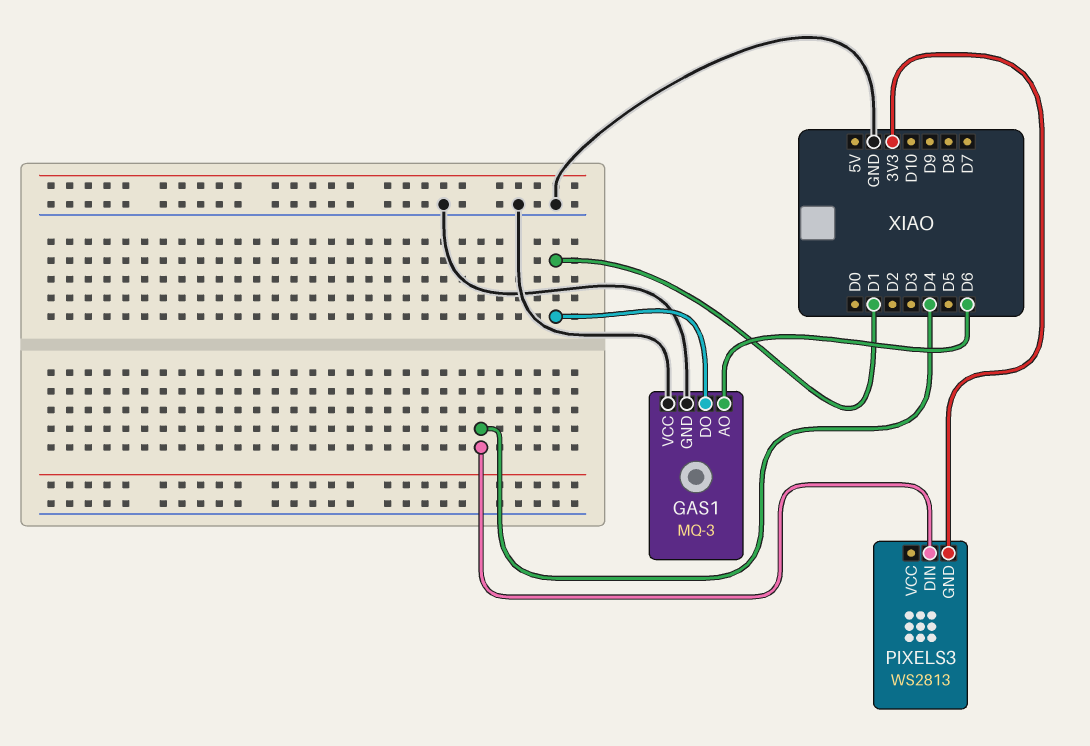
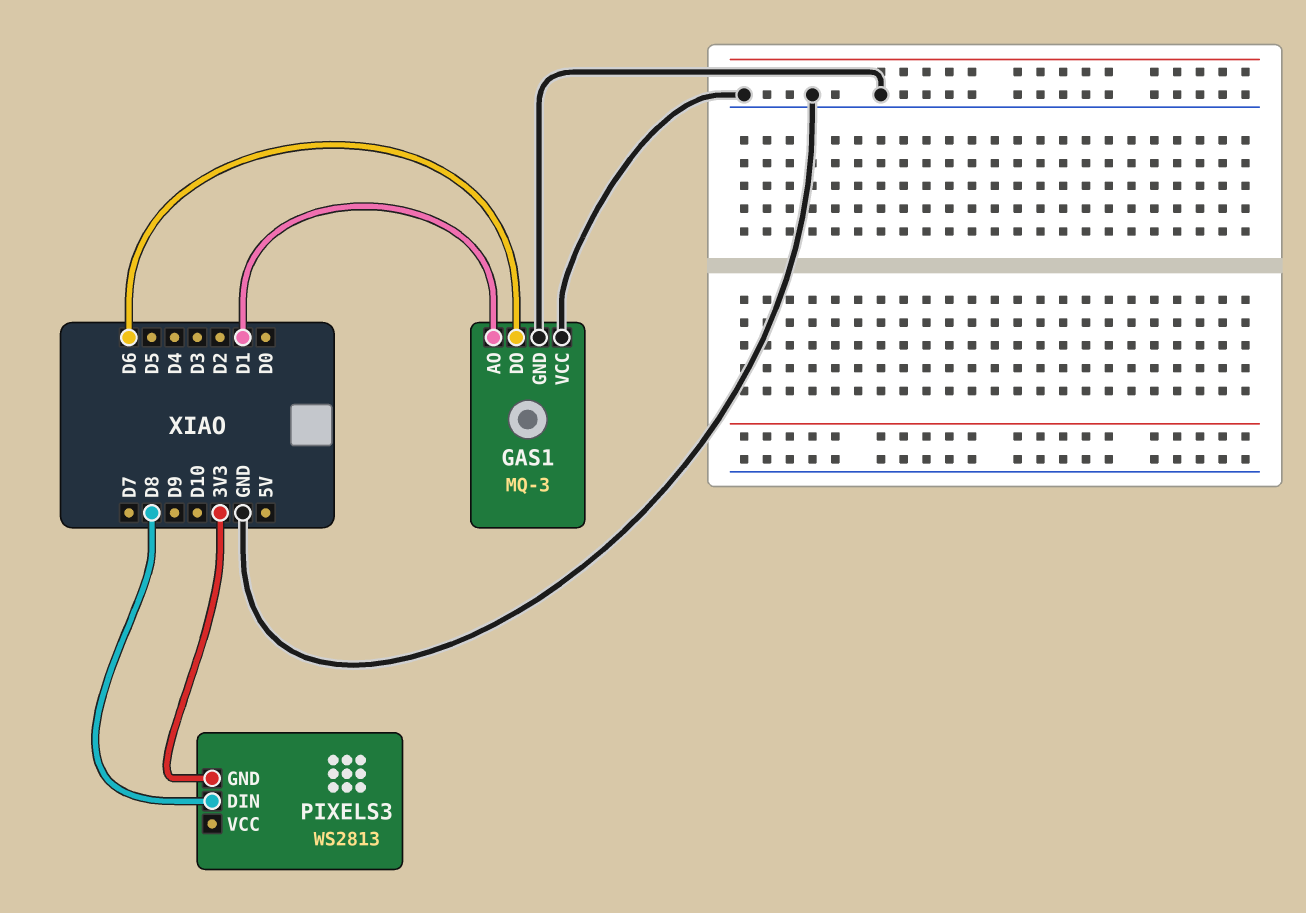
GAS1 pin AO: D6 -> D1
GAS1 pin DO: D1 -> D6
PIXELS3 pin DIN: D4 -> D8

